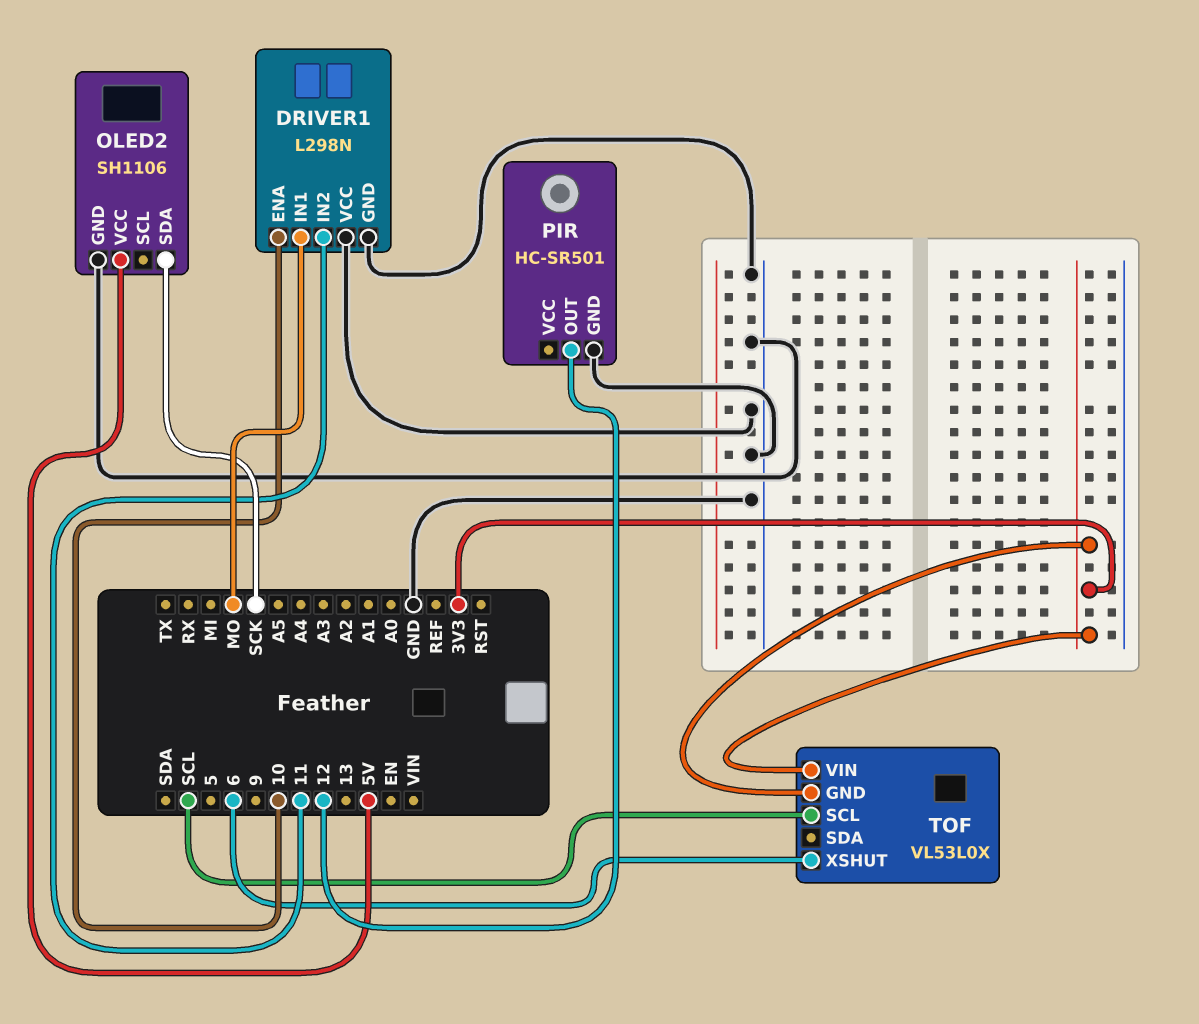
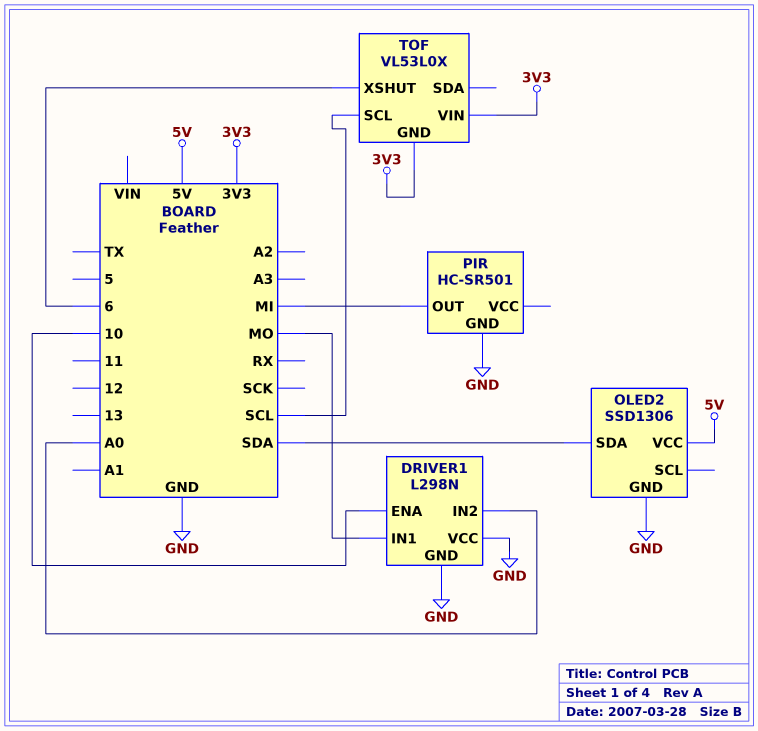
DRIVER1 pin IN2: 11 -> A0
OLED2: SH1106 -> SSD1306
OLED2 pin SDA: SCK -> SDA
PIR pin OUT: 12 -> MI

